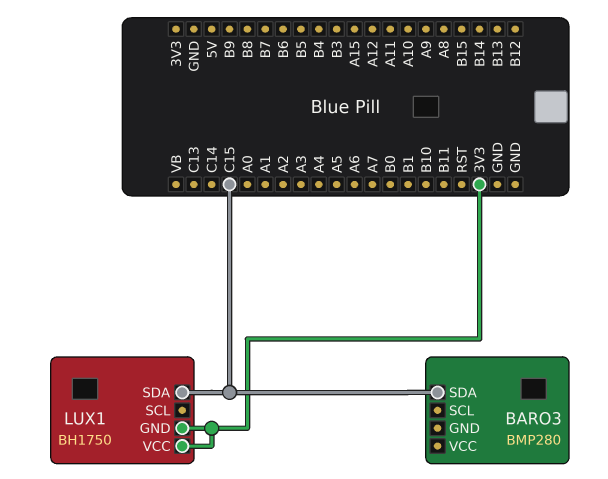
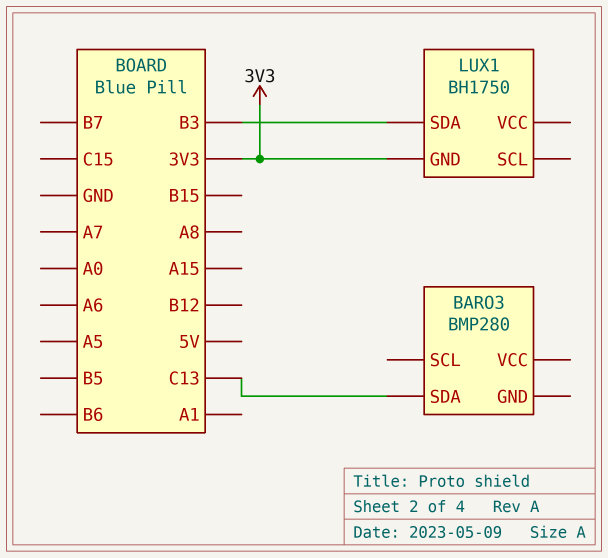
BARO3 pin SDA: C15 -> C13
LUX1 pin SDA: C15 -> B3
LUX1 pin VCC: 3V3 -> none

